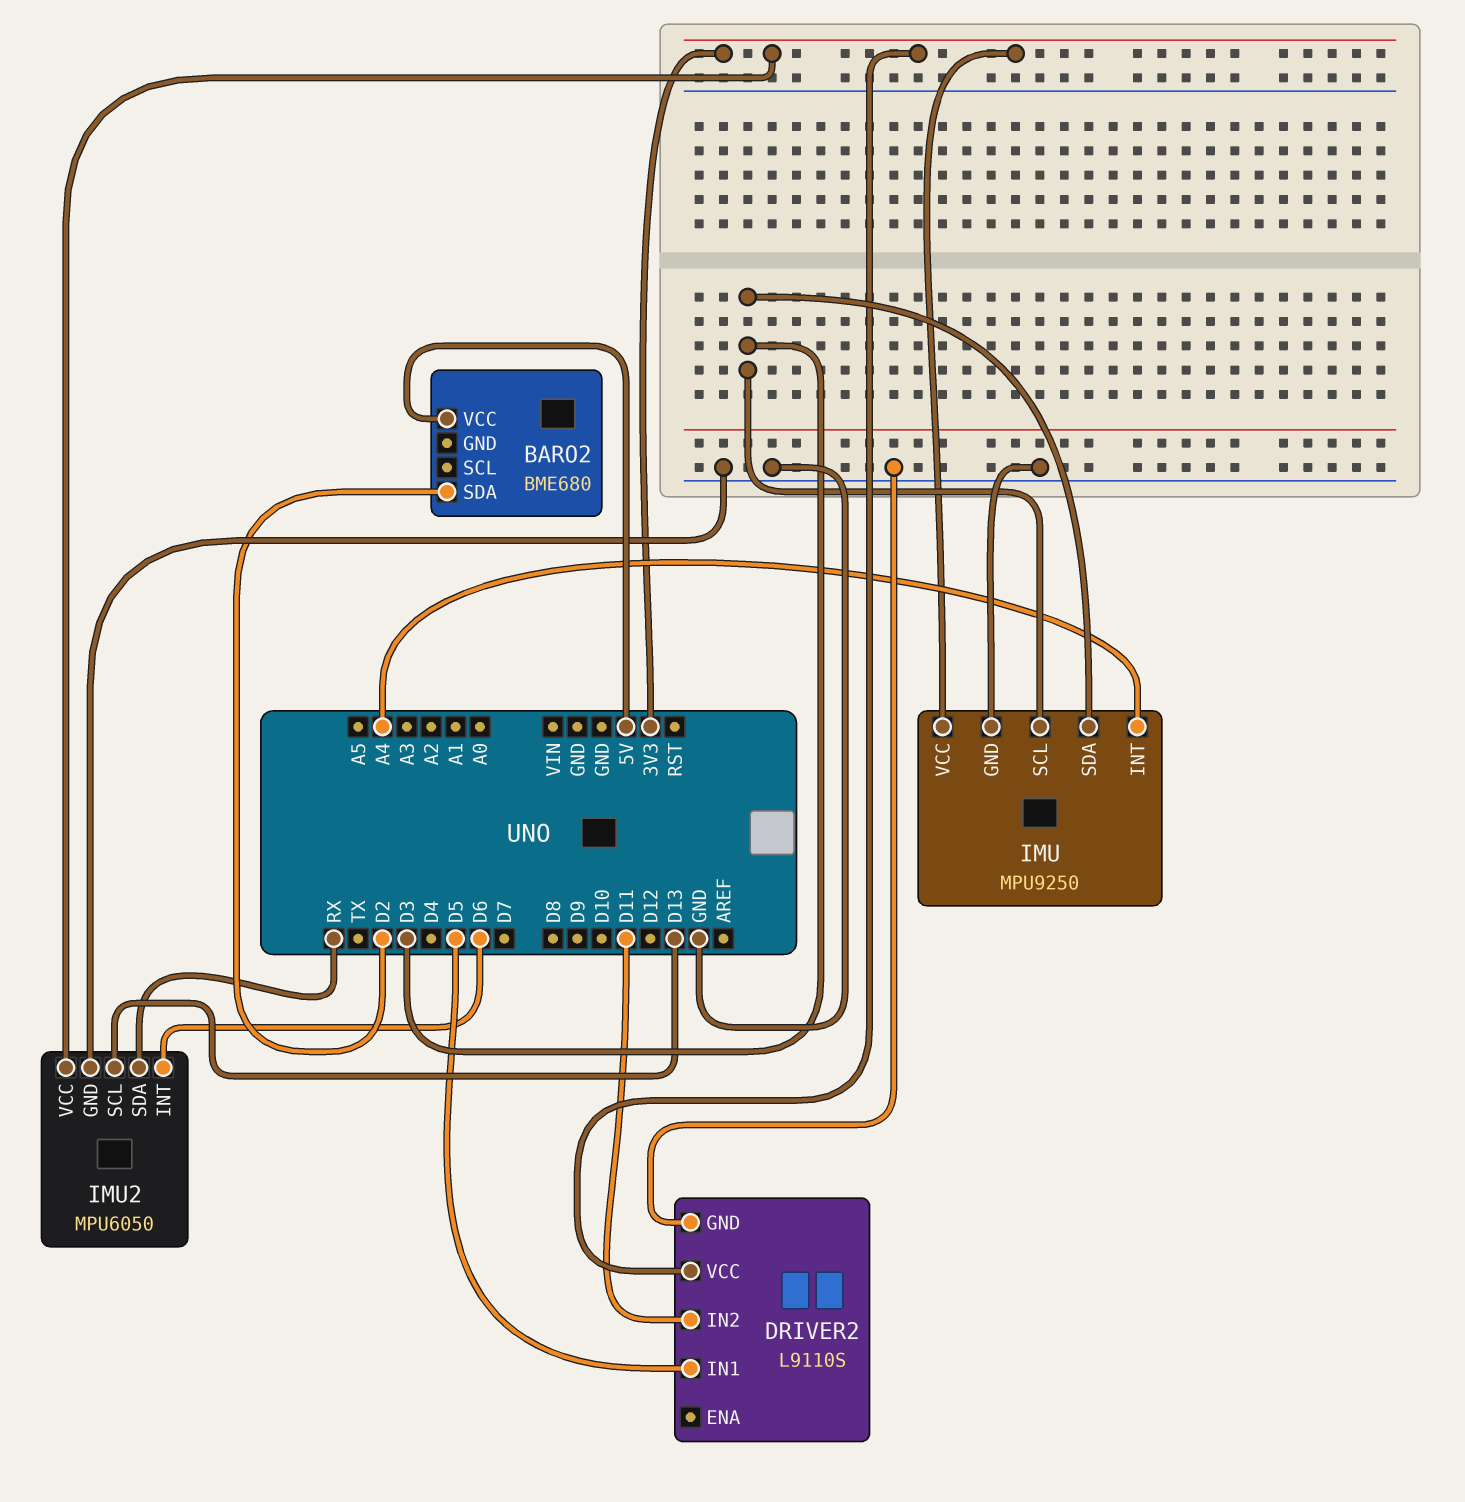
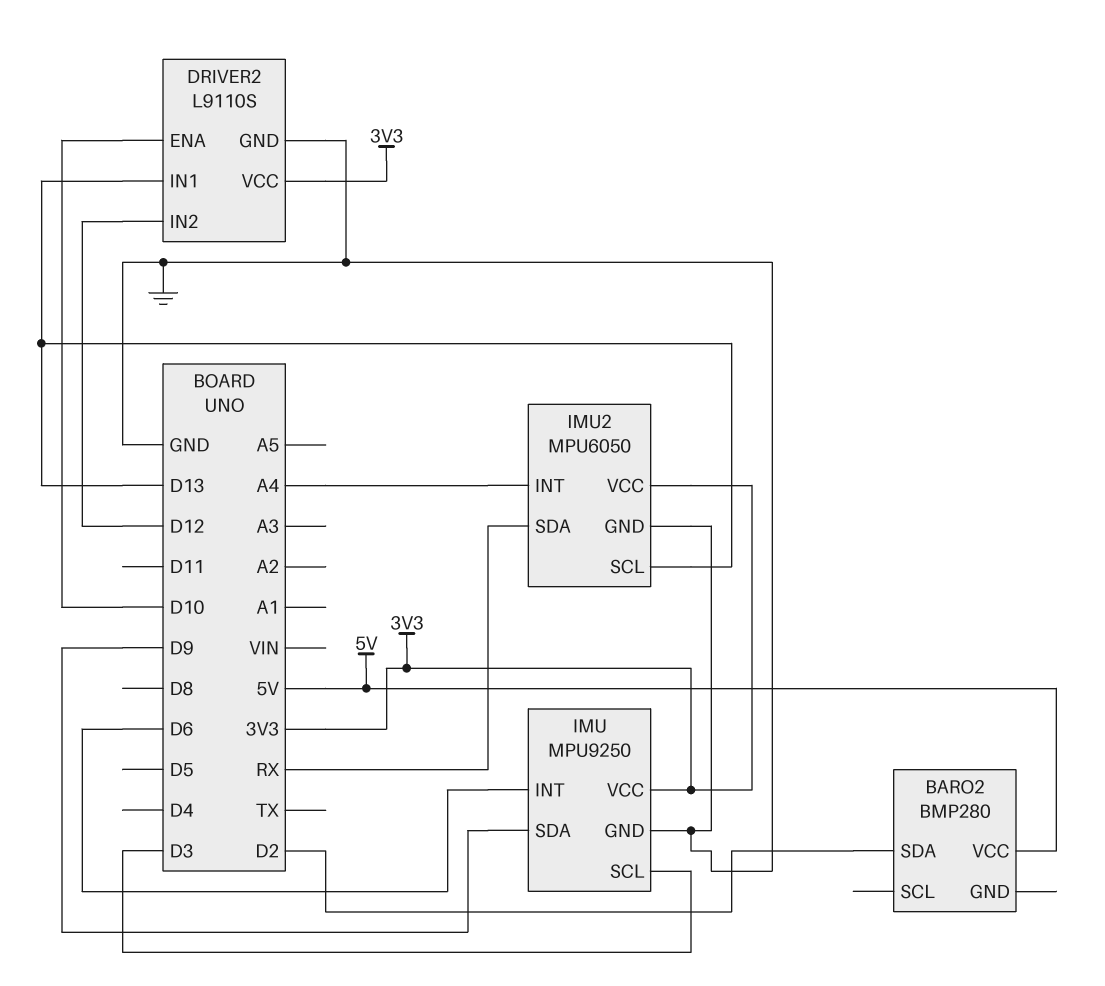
BARO2: BME680 -> BMP280
DRIVER2 pin ENA: none -> D10
DRIVER2 pin IN1: D5 -> D13
DRIVER2 pin IN2: D11 -> D12
IMU pin INT: A4 -> D6
IMU pin SDA: D3 -> D9
IMU2 pin INT: D6 -> A4

